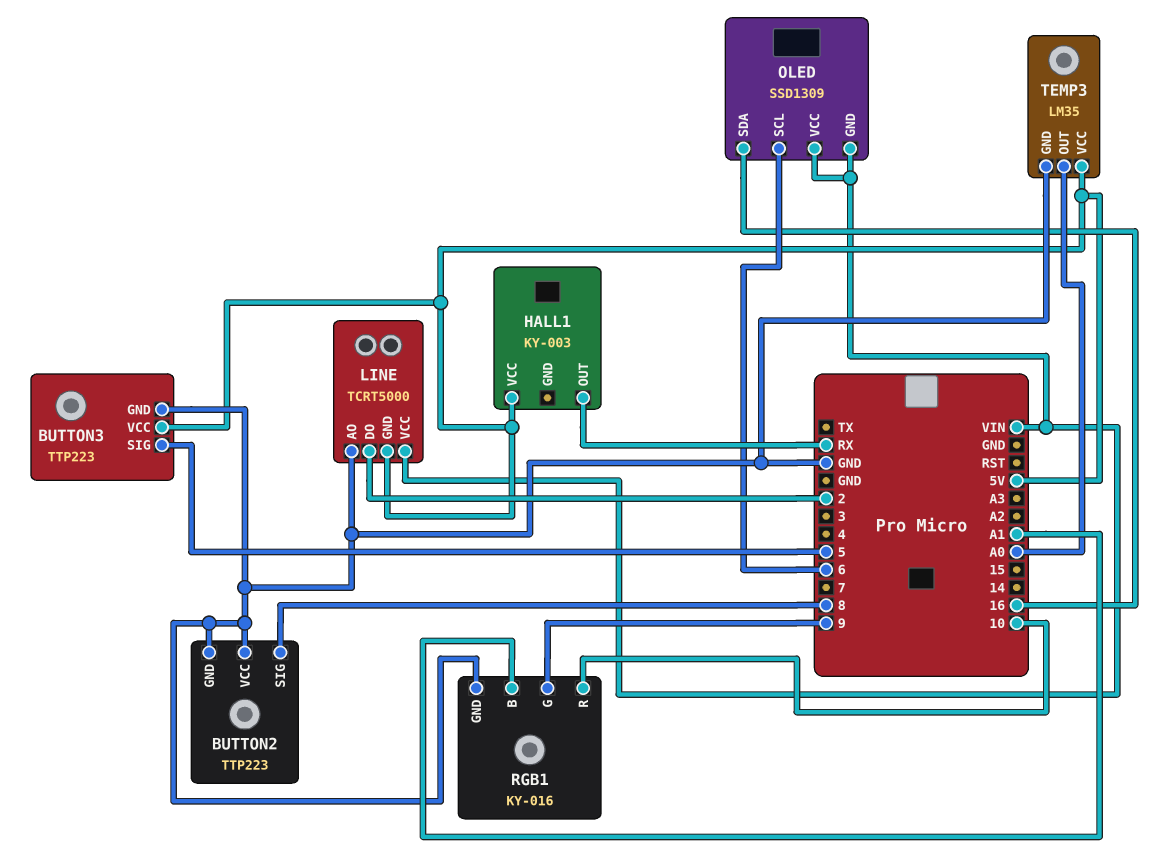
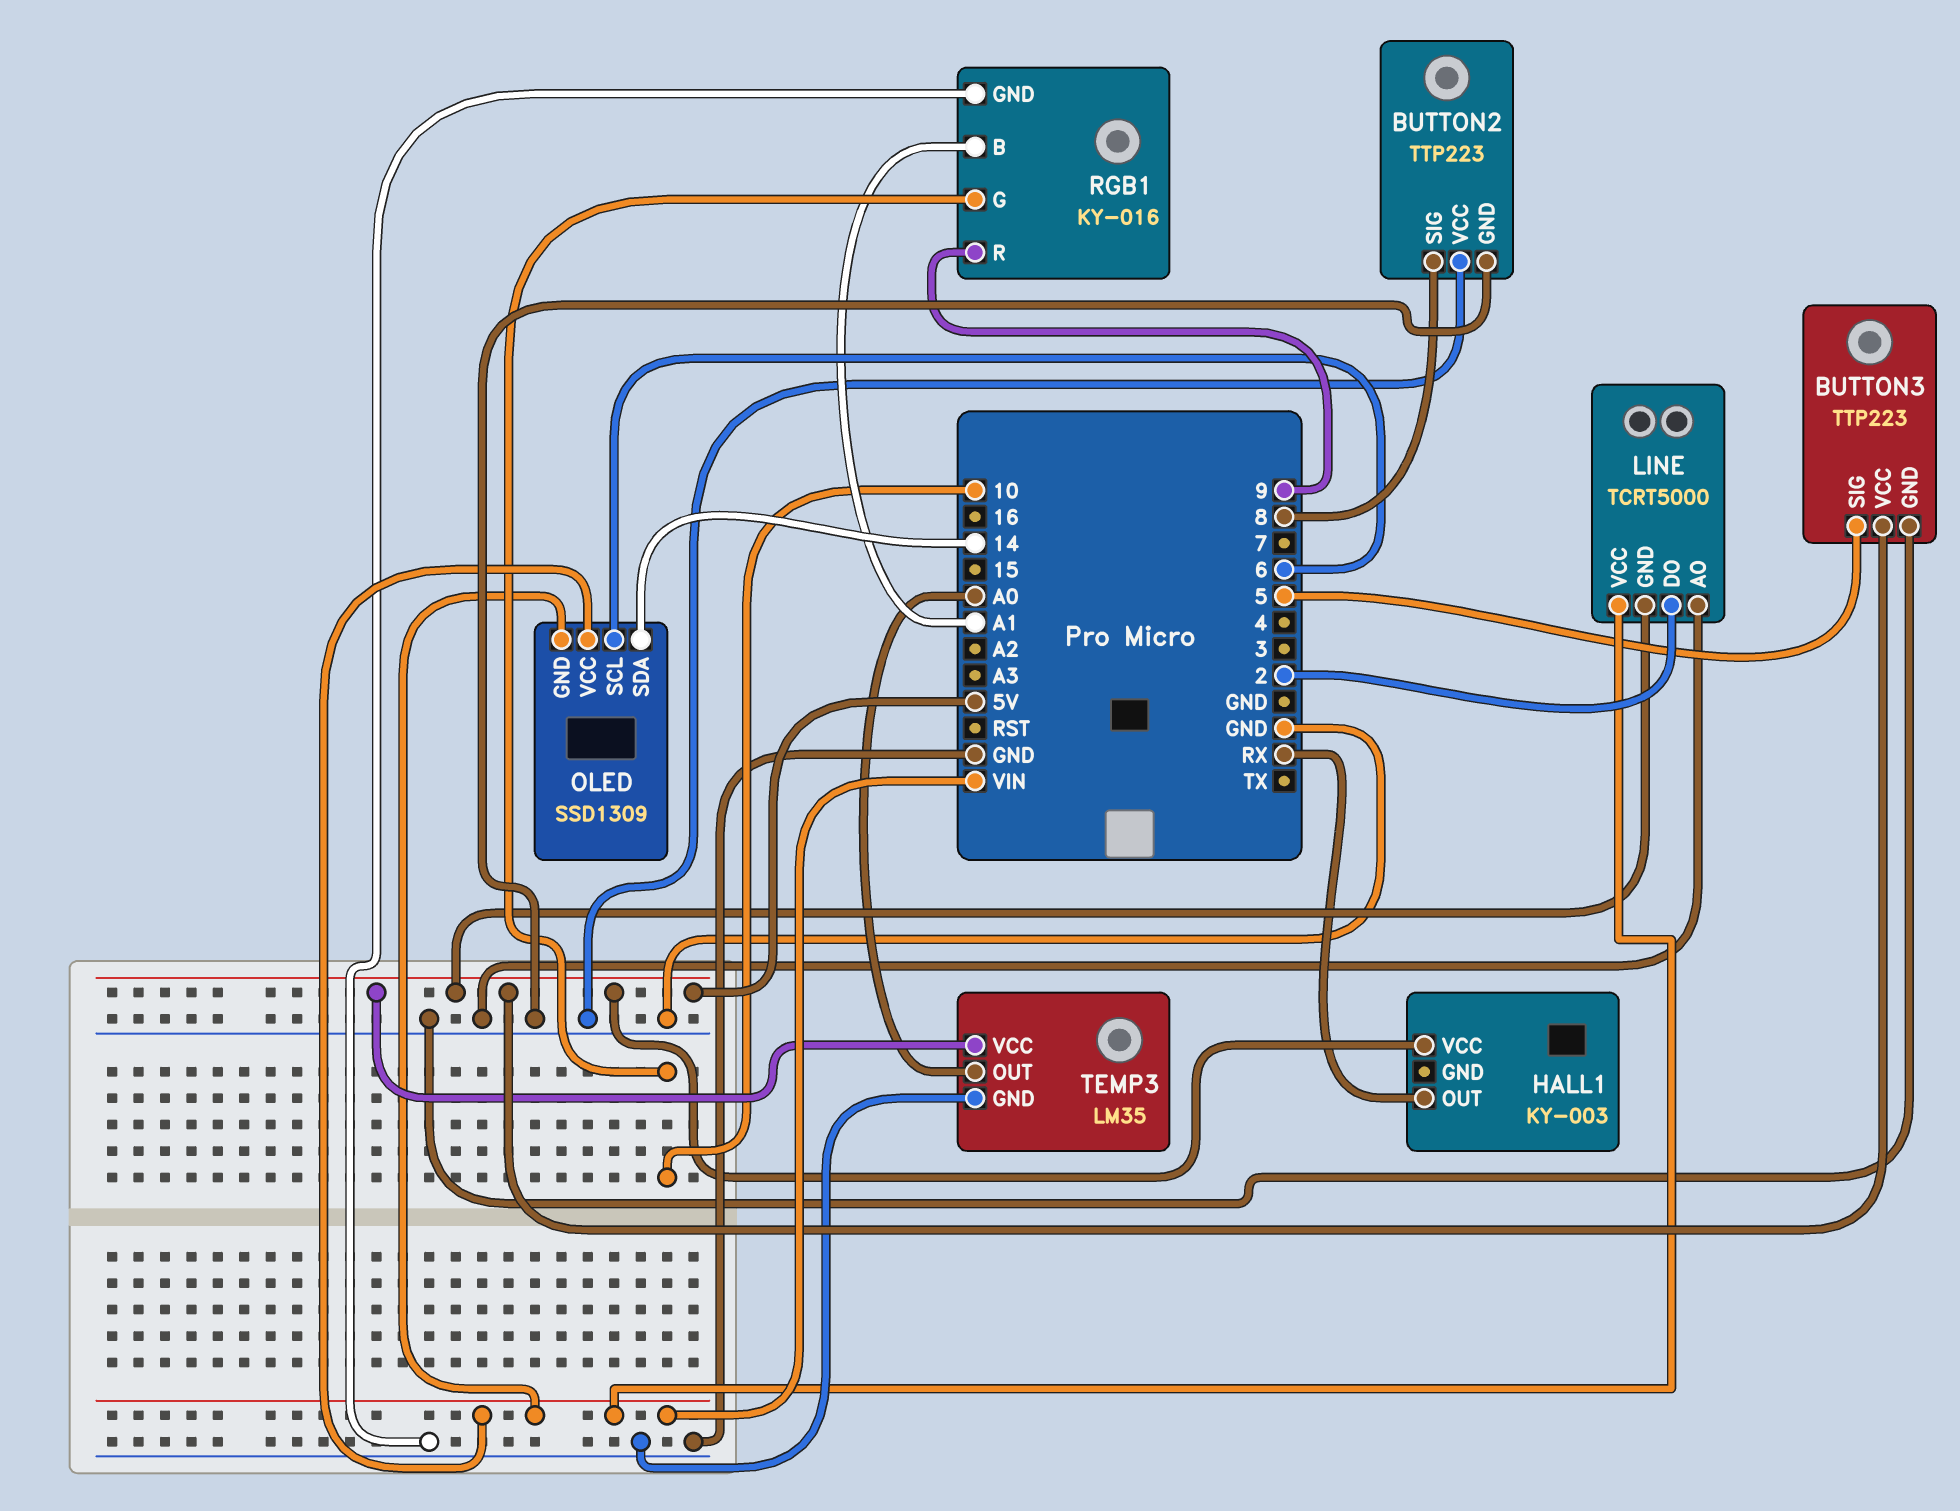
OLED pin SDA: 16 -> 14
RGB1 pin G: 9 -> 10
RGB1 pin R: 10 -> 9

